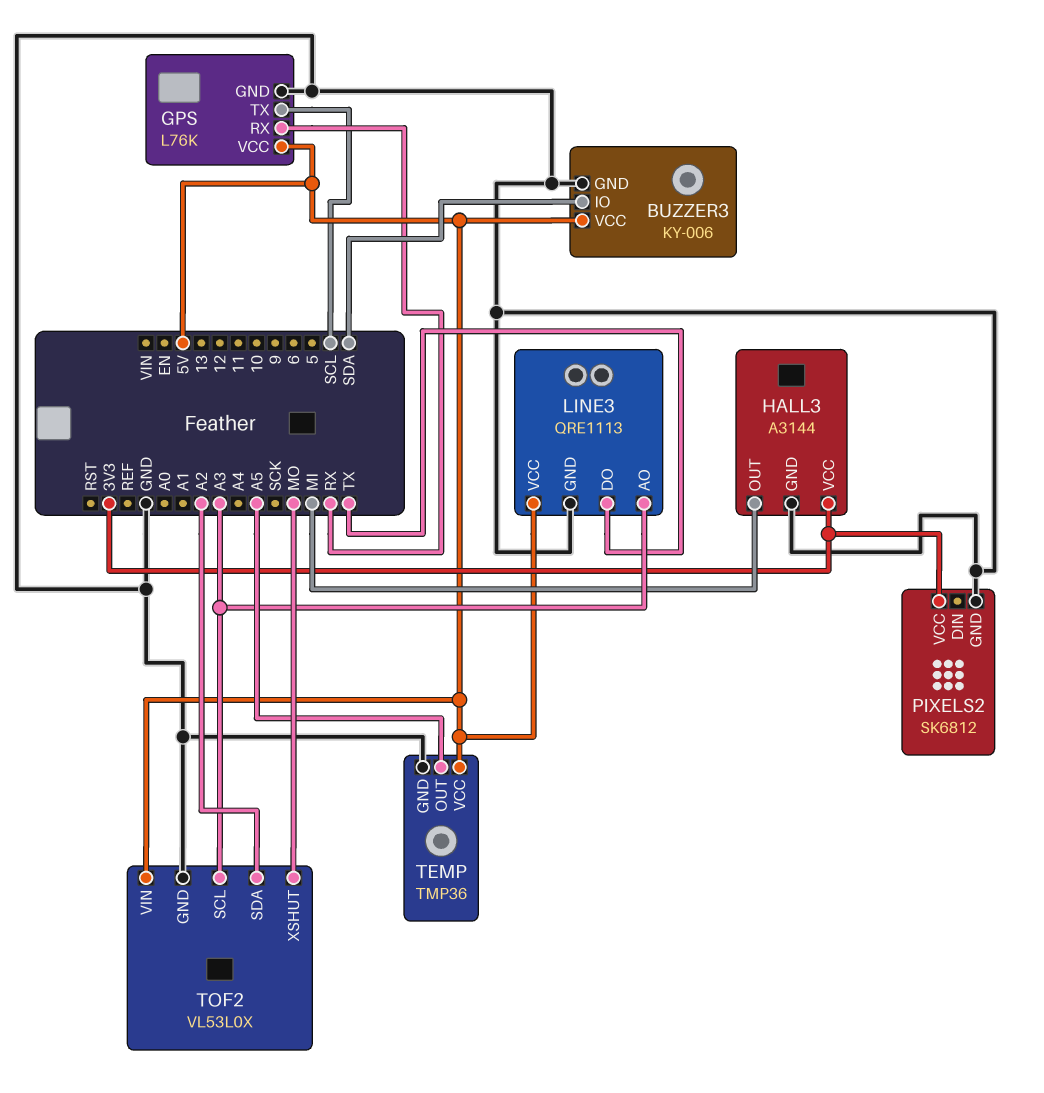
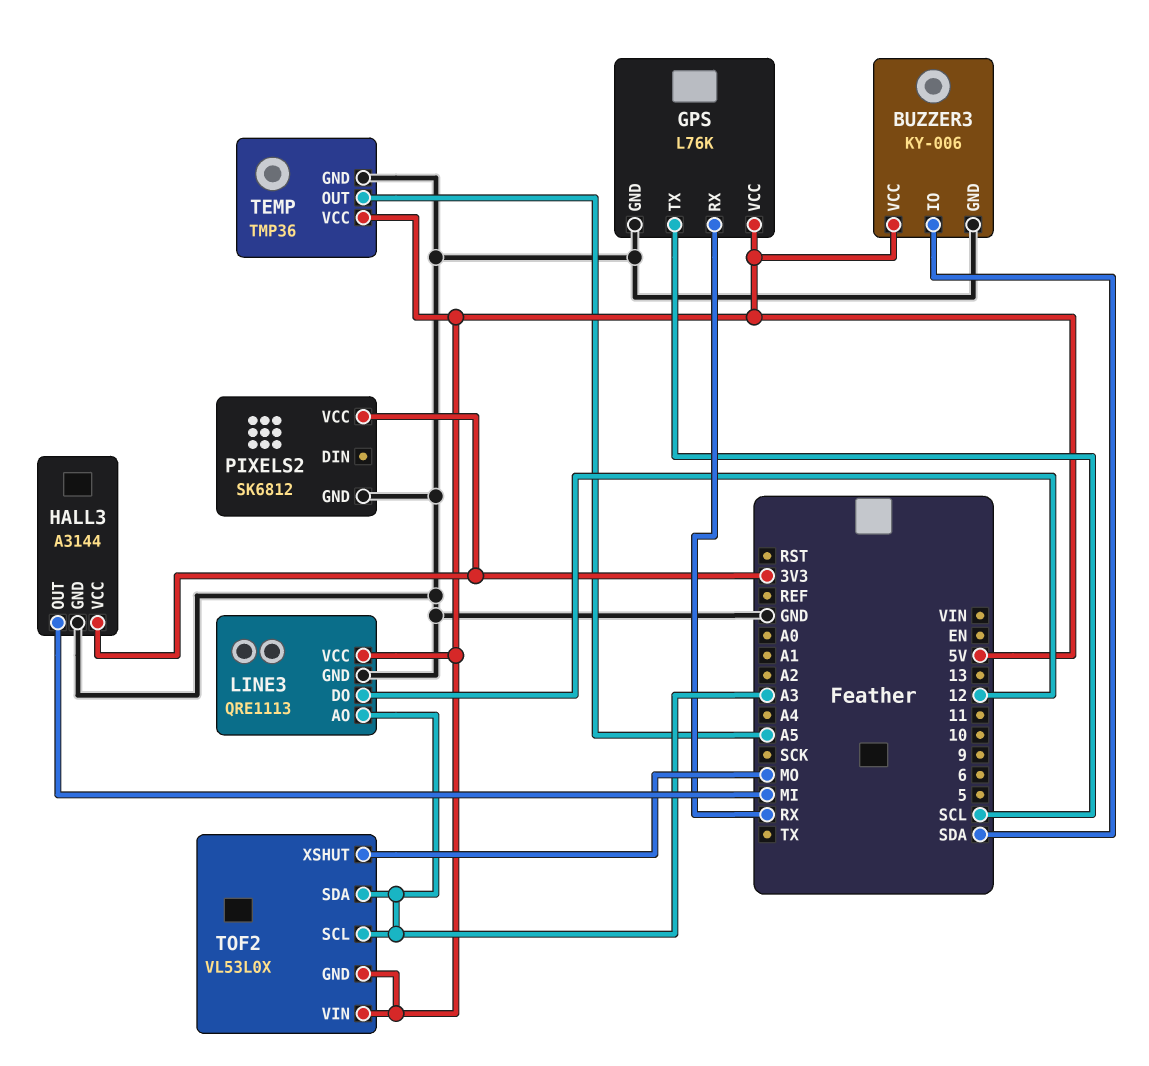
LINE3 pin DO: TX -> 12
TOF2 pin GND: GND -> 5V
TOF2 pin SDA: A2 -> A3

